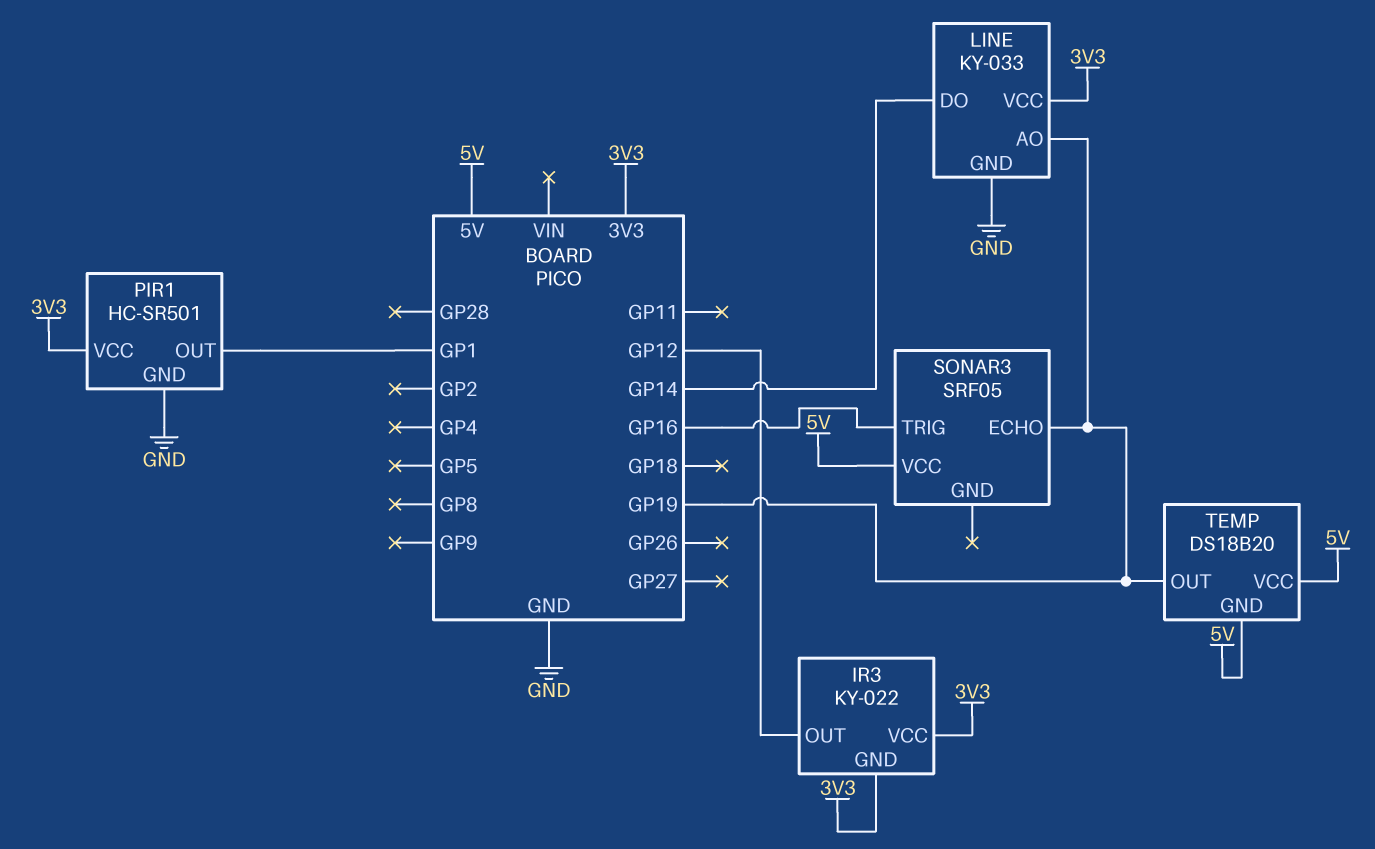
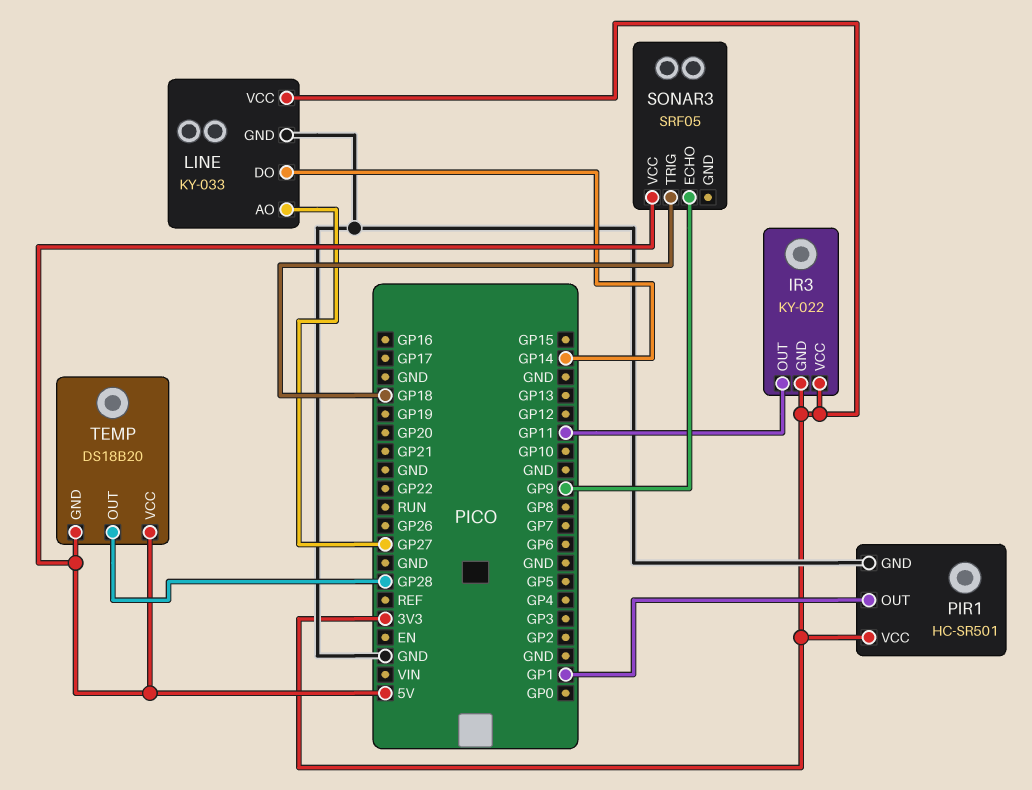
IR3 pin OUT: GP12 -> GP11
LINE pin AO: GP19 -> GP27
SONAR3 pin ECHO: GP19 -> GP9
SONAR3 pin TRIG: GP16 -> GP18
TEMP pin OUT: GP19 -> GP28

